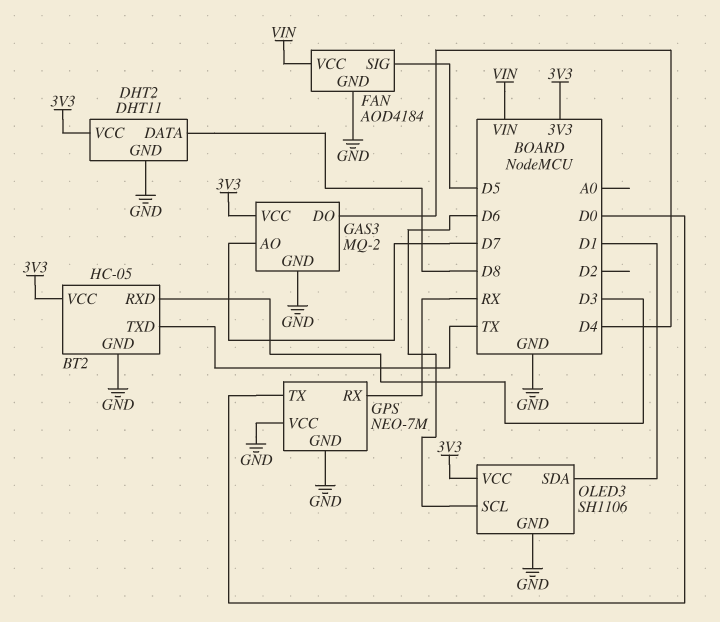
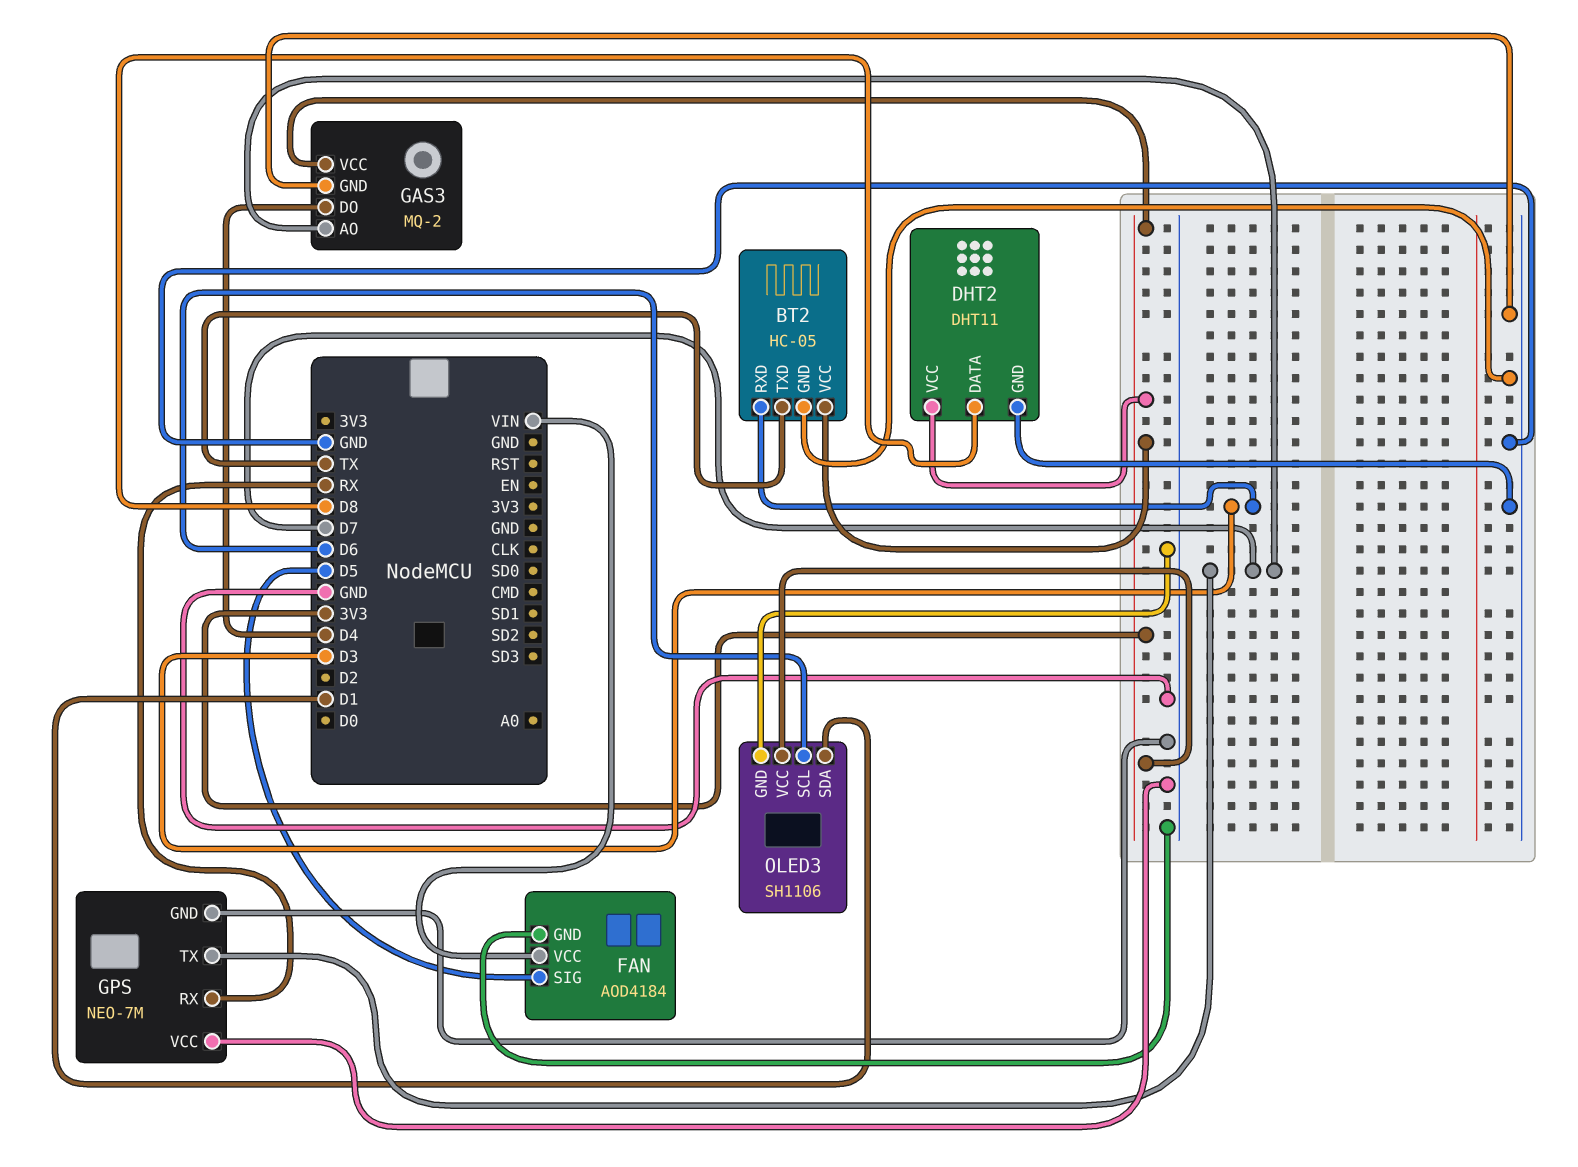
GPS pin TX: D0 -> D7

